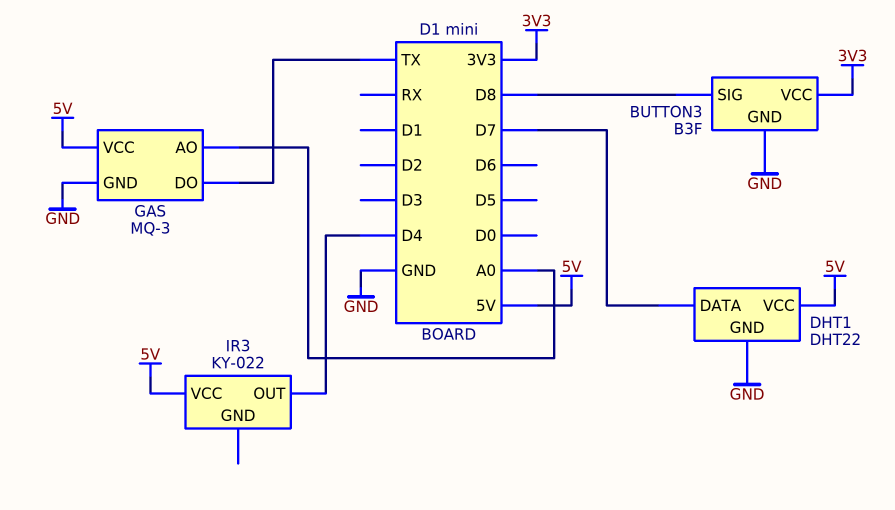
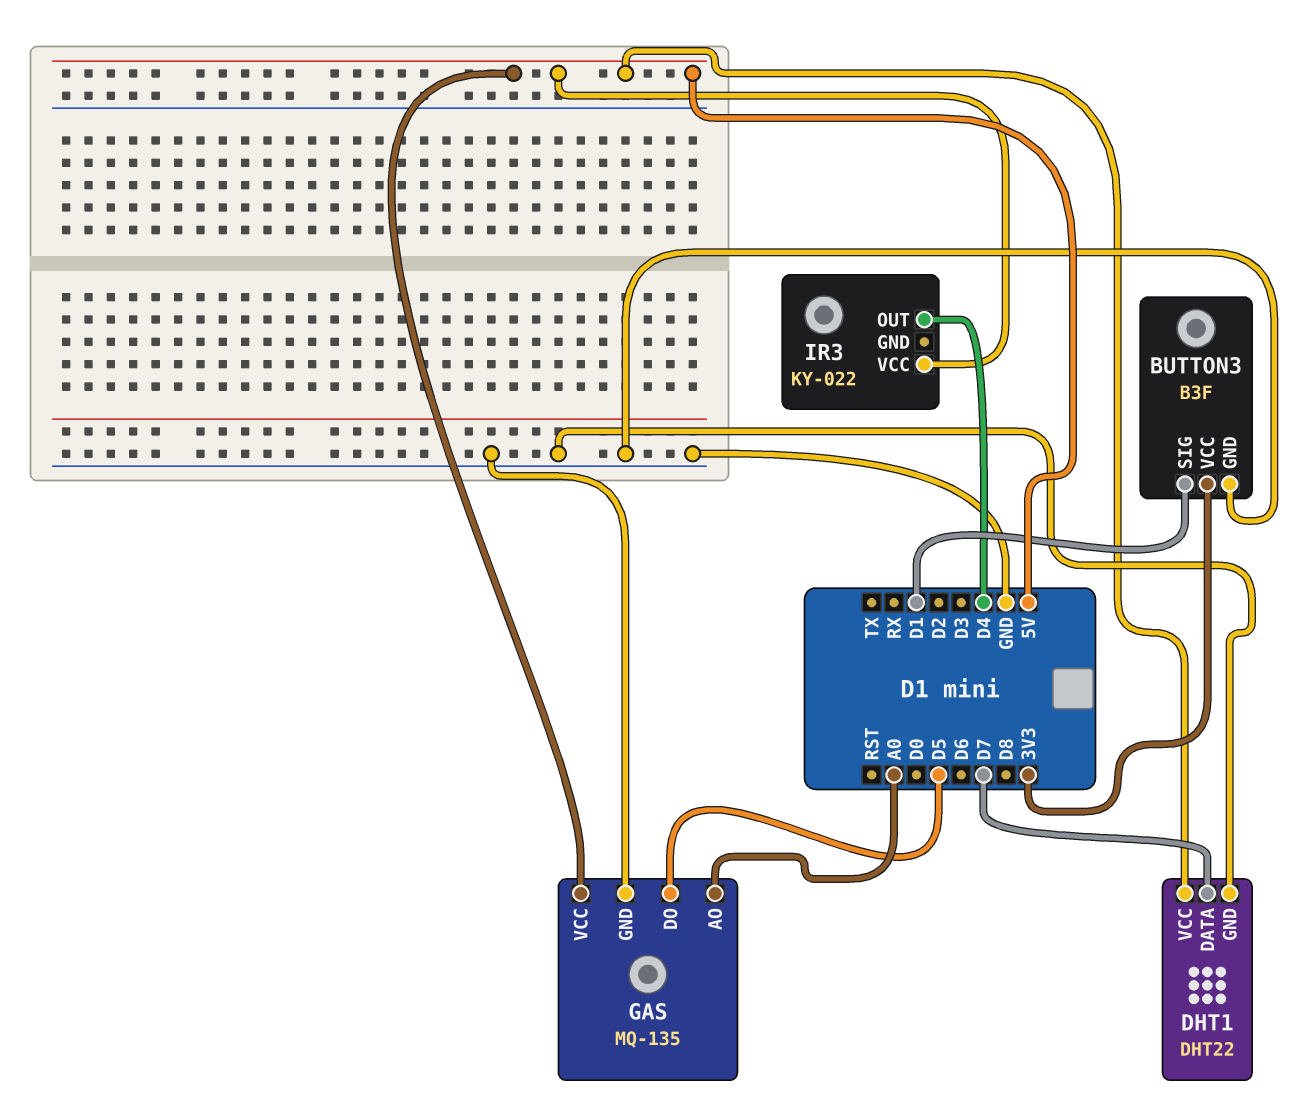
BUTTON3 pin SIG: D8 -> D1
GAS: MQ-3 -> MQ-135
GAS pin DO: TX -> D5

